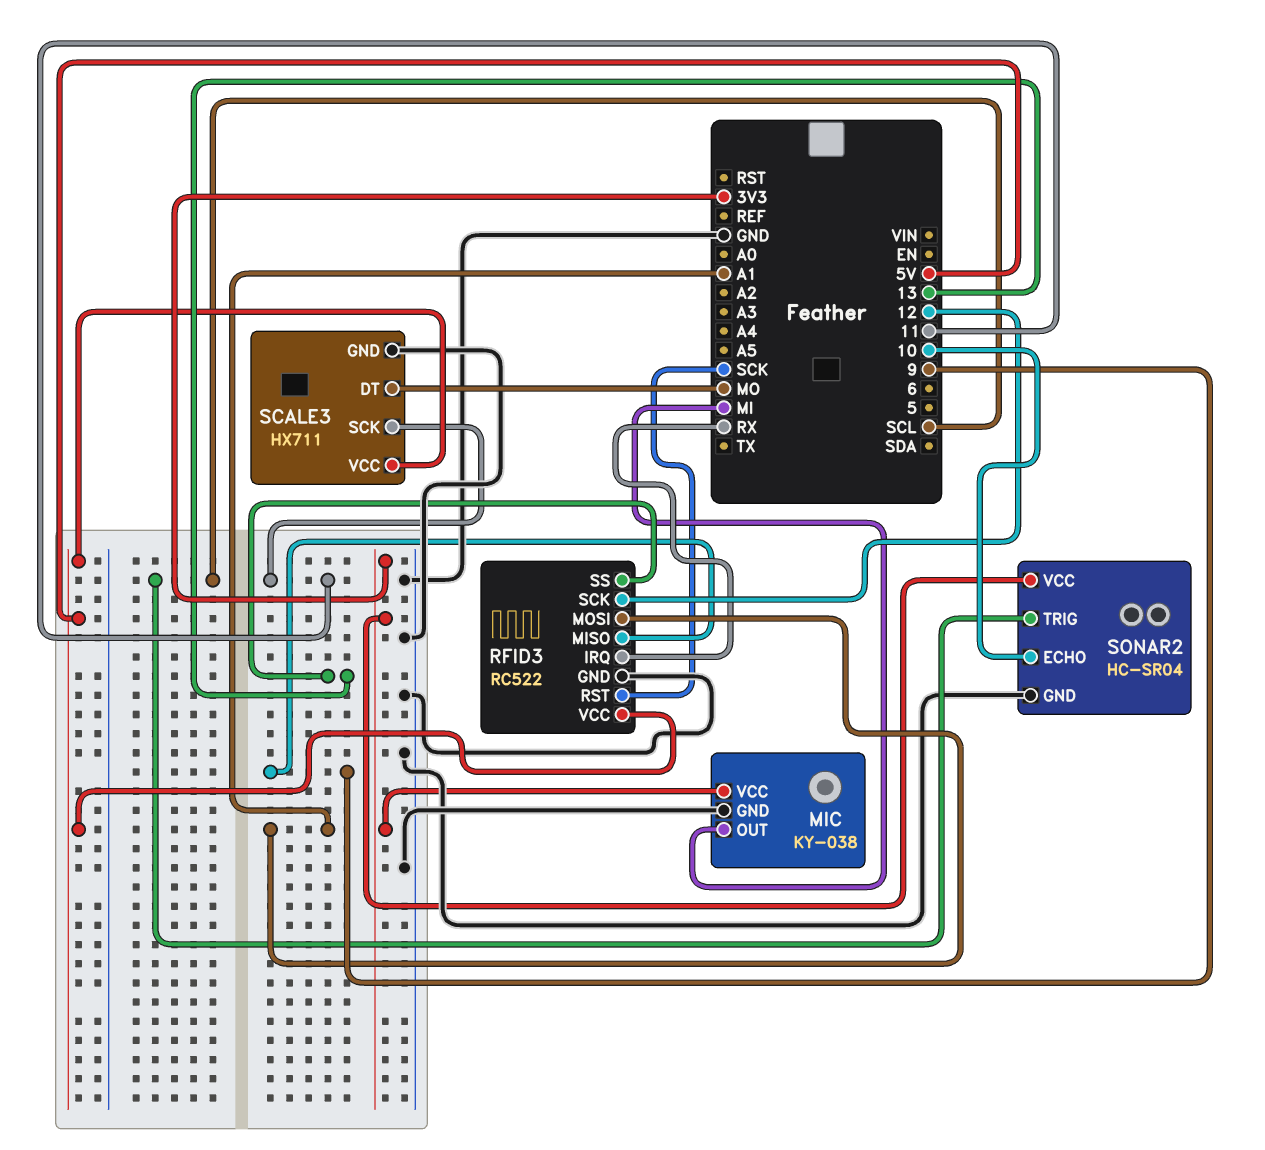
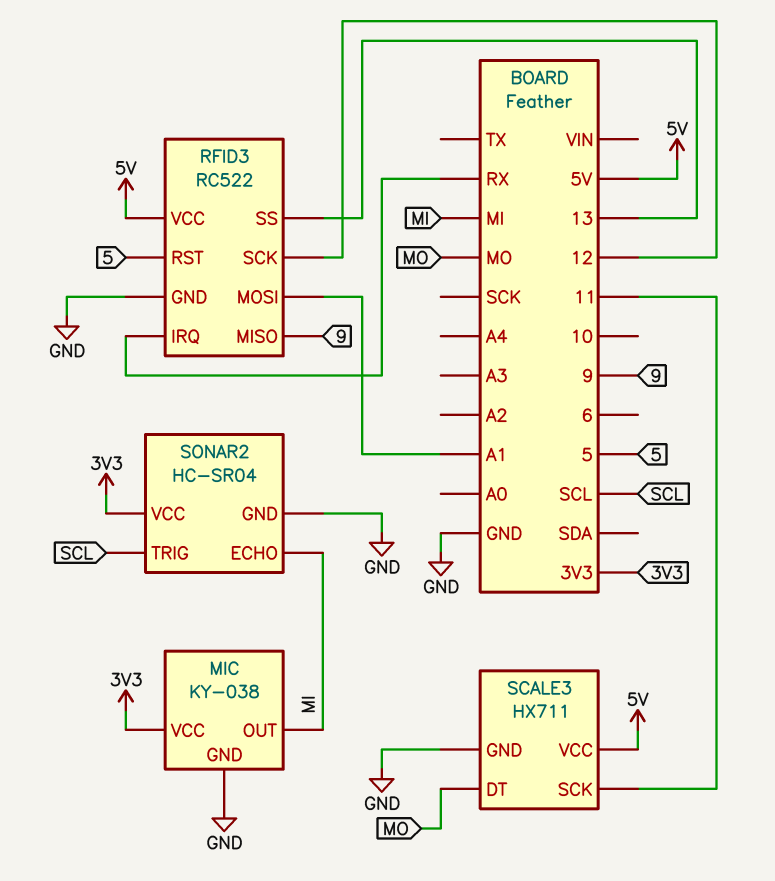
RFID3 pin RST: SCK -> 5
SONAR2 pin ECHO: 10 -> MI

